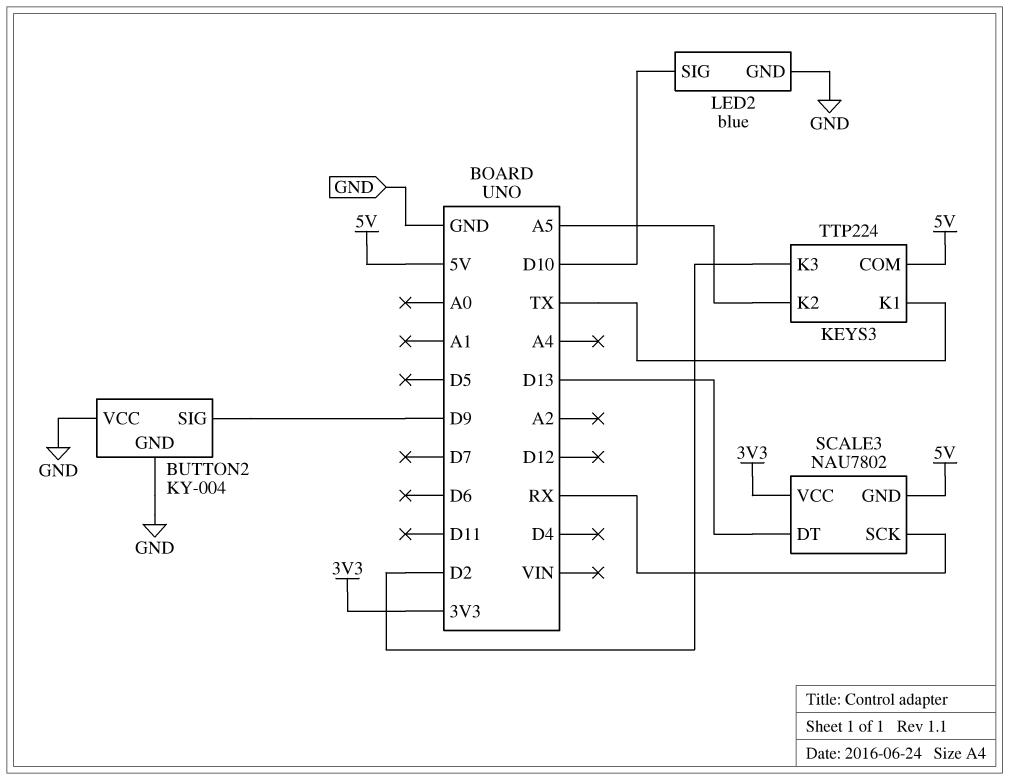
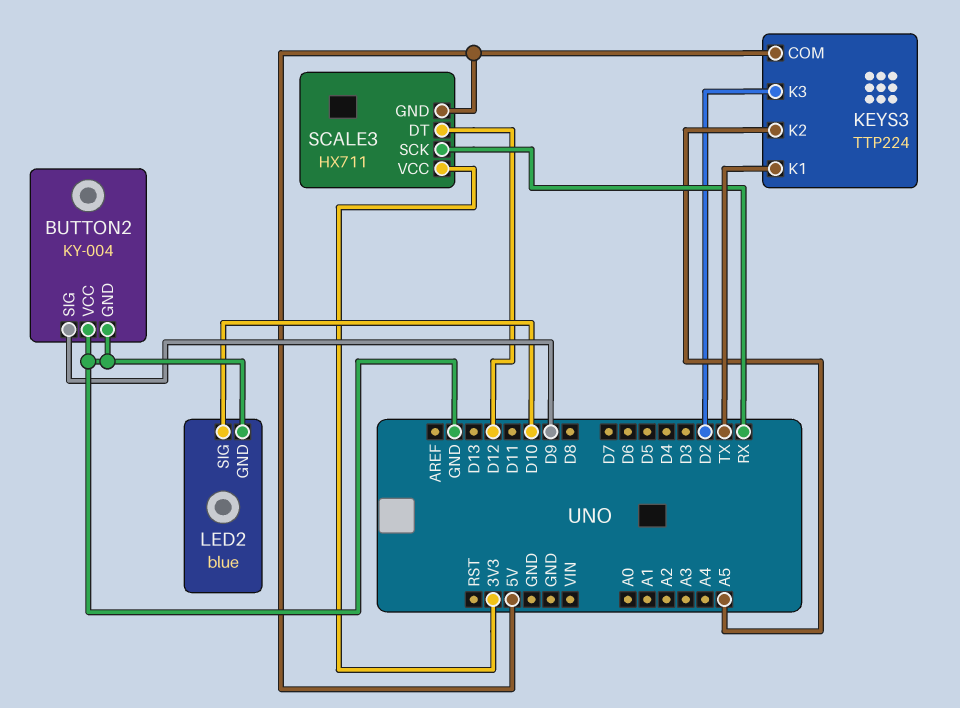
SCALE3: NAU7802 -> HX711
SCALE3 pin DT: D13 -> D12

